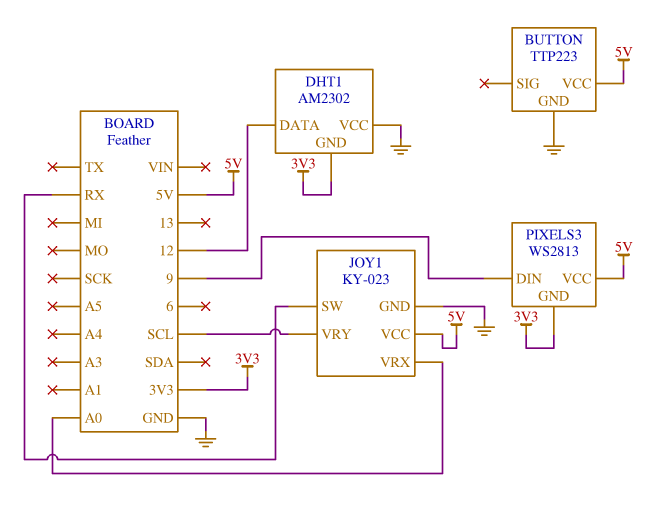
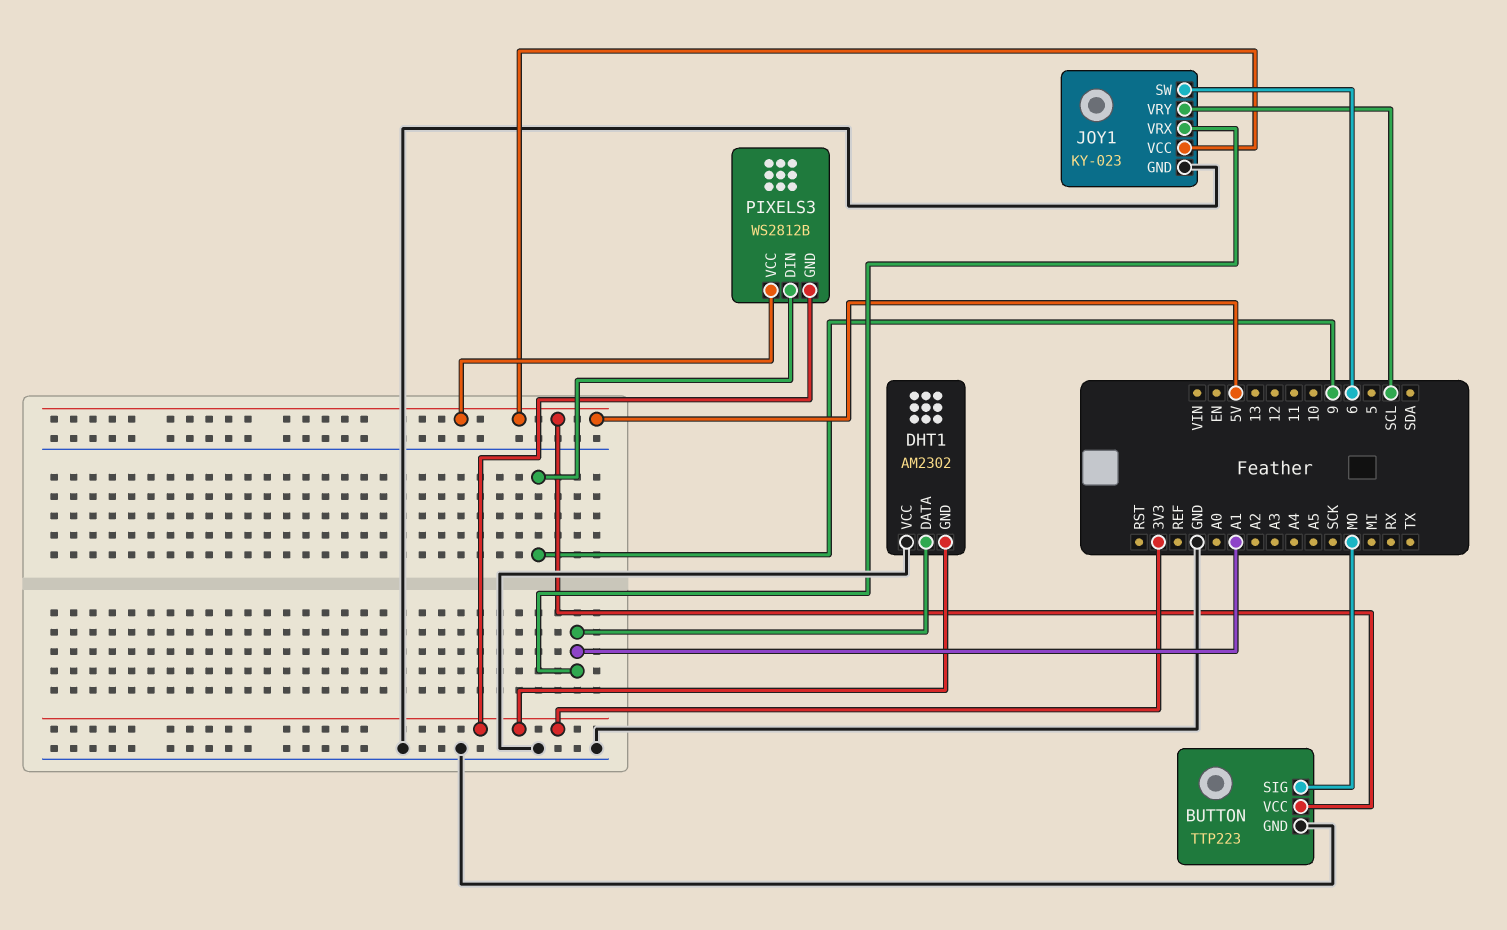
BUTTON pin SIG: none -> MO
DHT1 pin DATA: 12 -> A1
JOY1 pin SW: RX -> 6
JOY1 pin VRX: A0 -> A1
PIXELS3: WS2813 -> WS2812B

